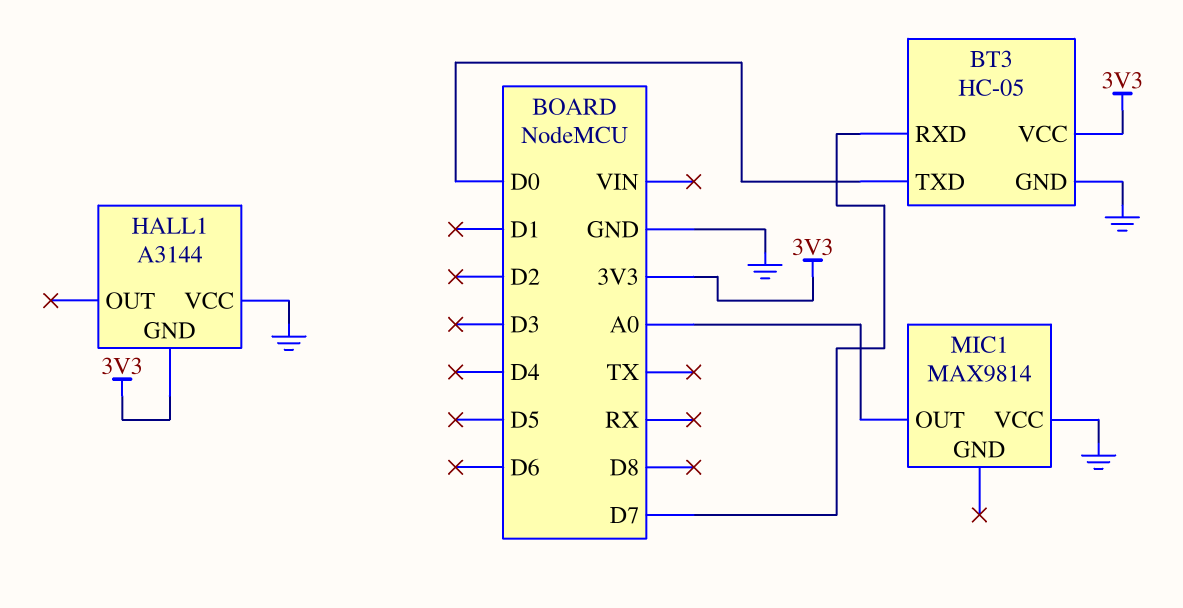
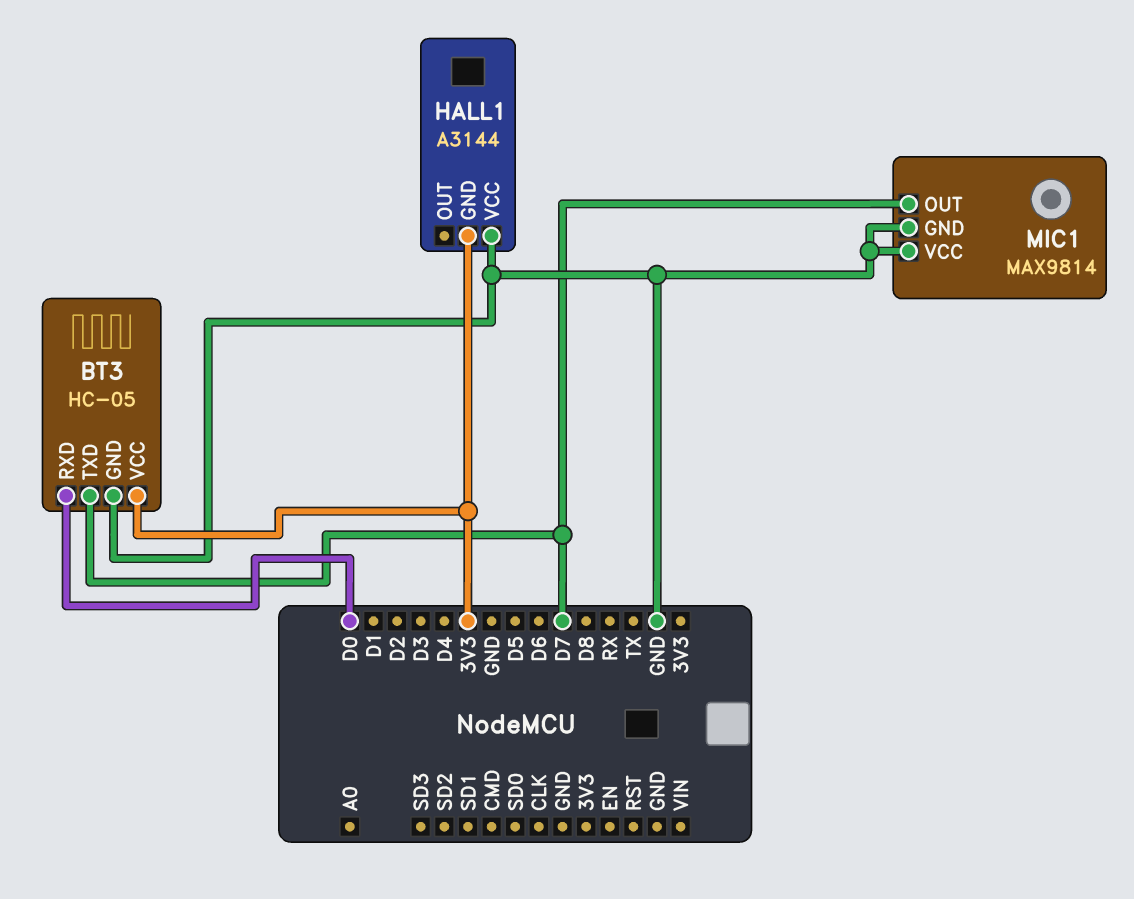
BT3 pin RXD: D7 -> D0
BT3 pin TXD: D0 -> D7
MIC1 pin GND: none -> GND
MIC1 pin OUT: A0 -> D7

